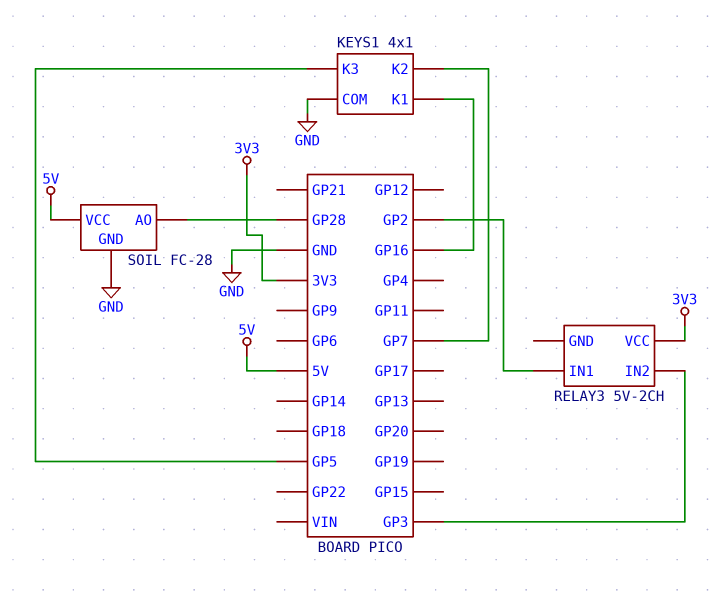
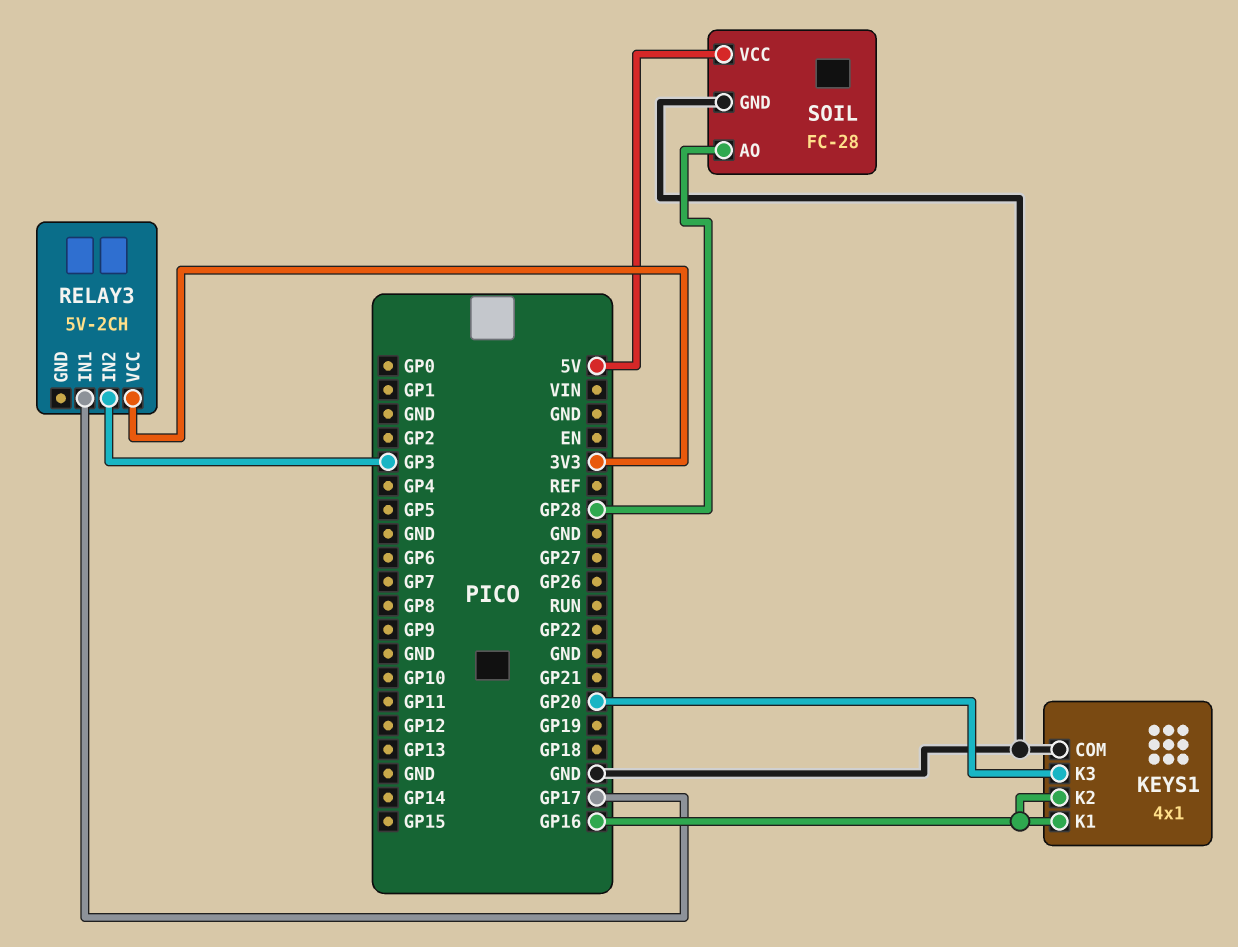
KEYS1 pin K2: GP7 -> GP16
KEYS1 pin K3: GP5 -> GP20
RELAY3 pin IN1: GP2 -> GP17

